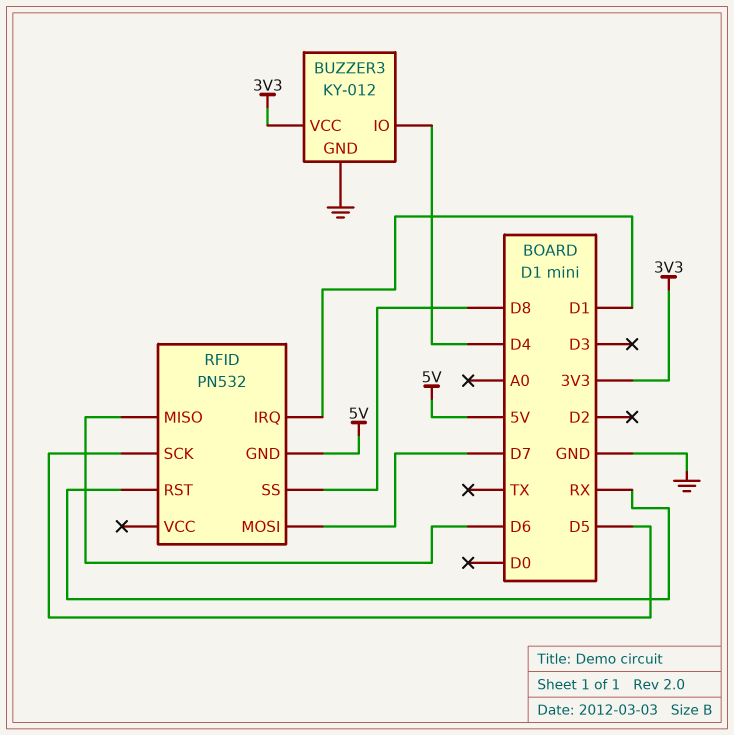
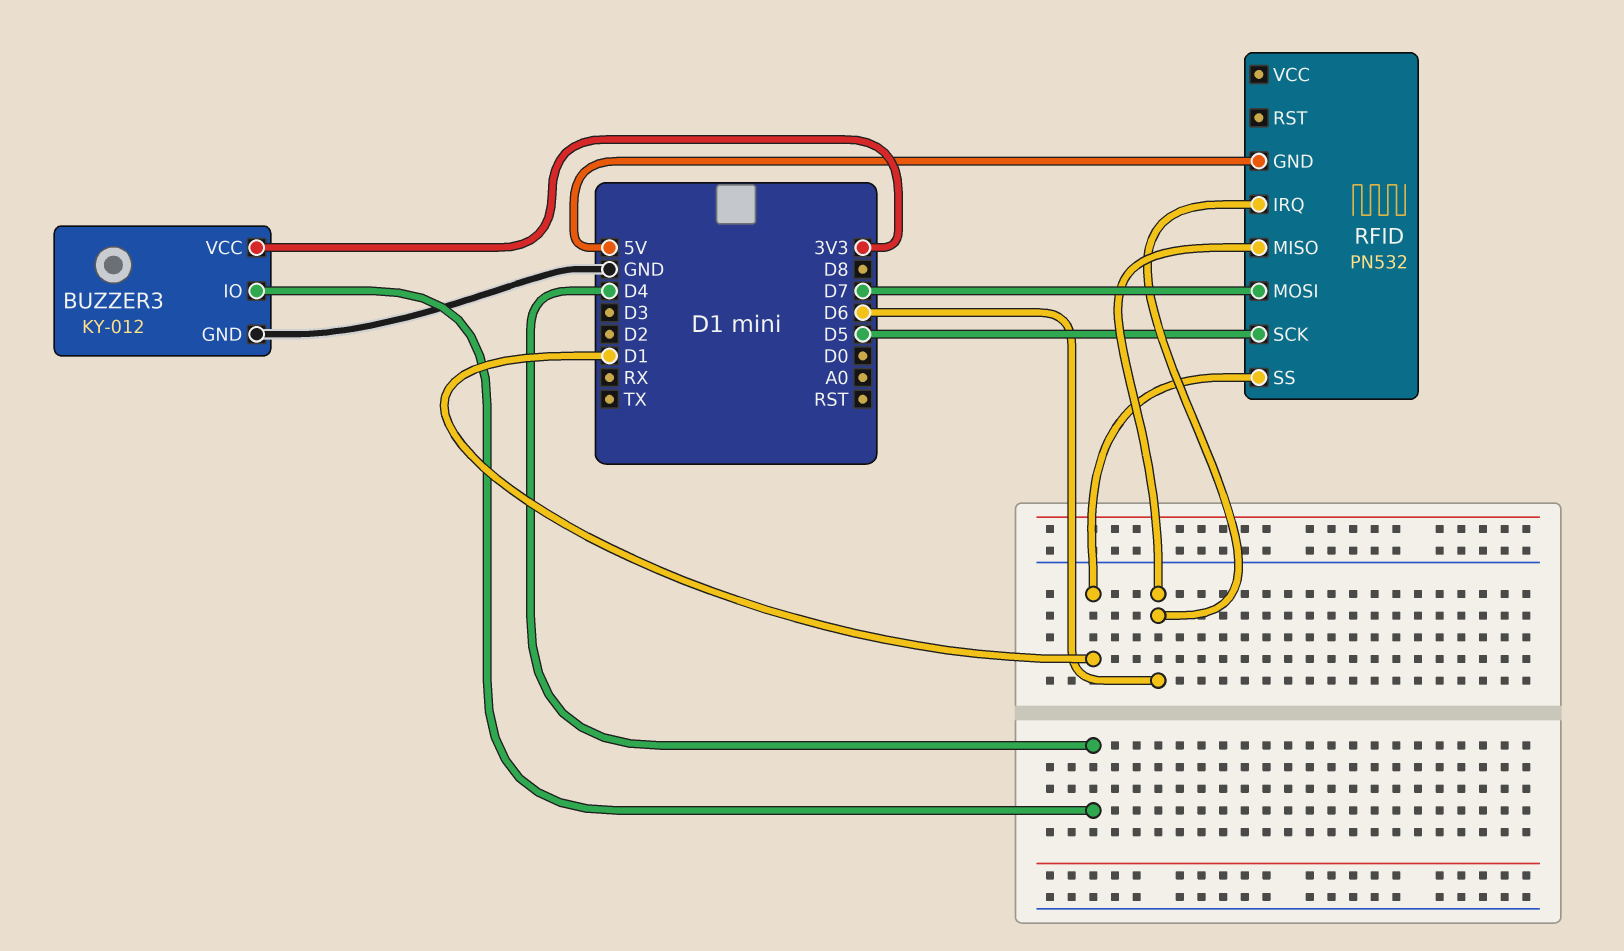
RFID pin IRQ: D1 -> D6
RFID pin RST: RX -> none
RFID pin SS: D8 -> D1

